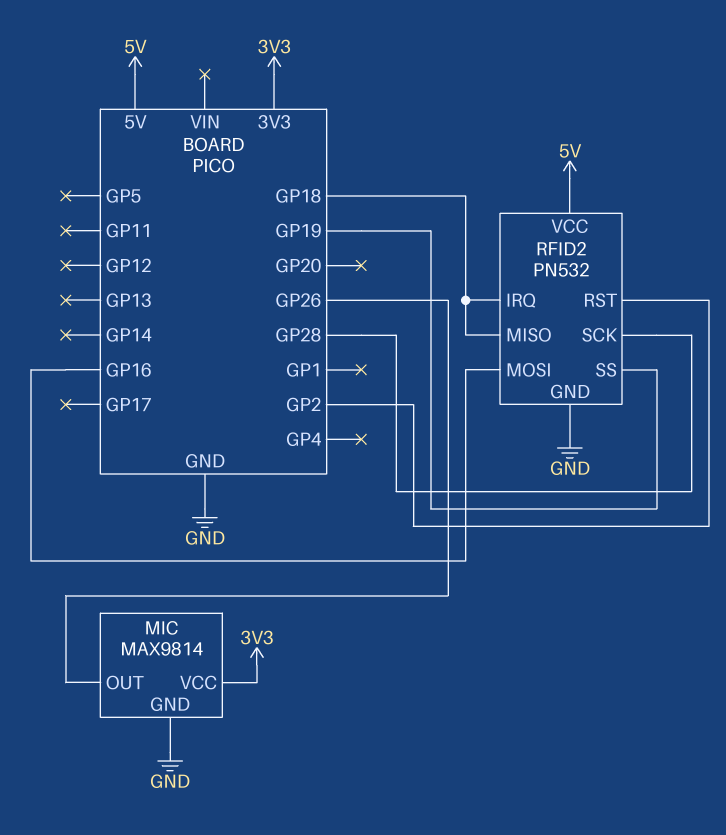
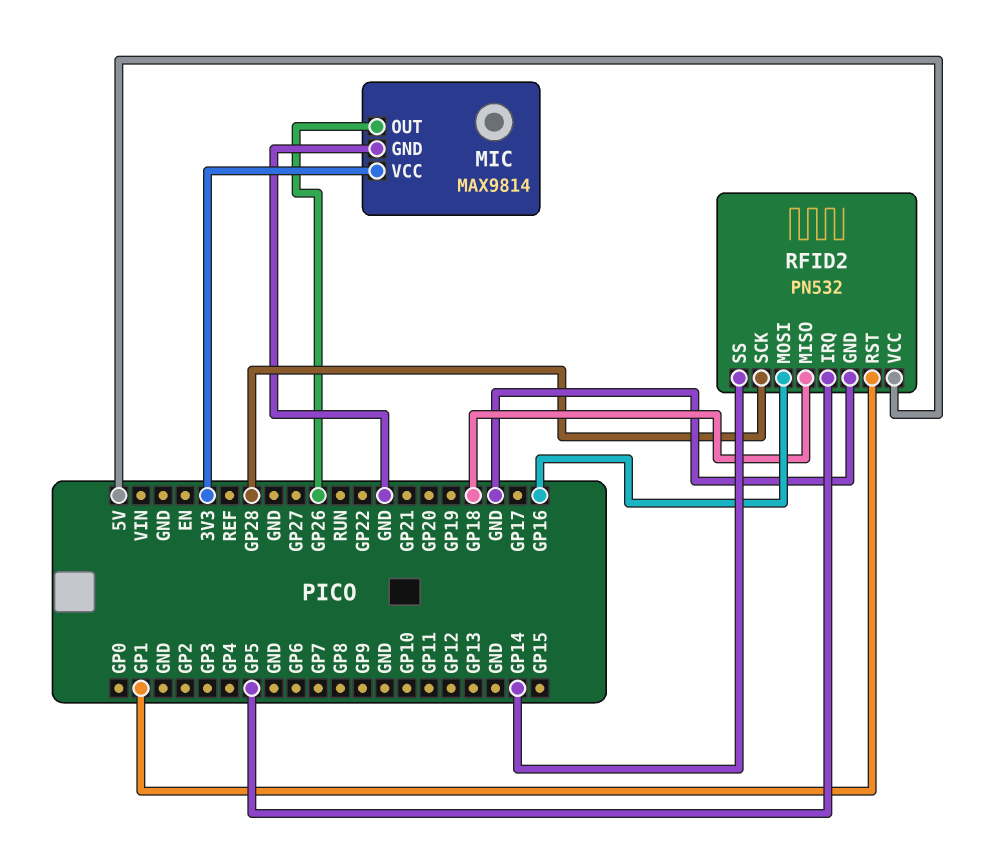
RFID2 pin IRQ: GP18 -> GP5
RFID2 pin RST: GP2 -> GP1
RFID2 pin SS: GP19 -> GP14

